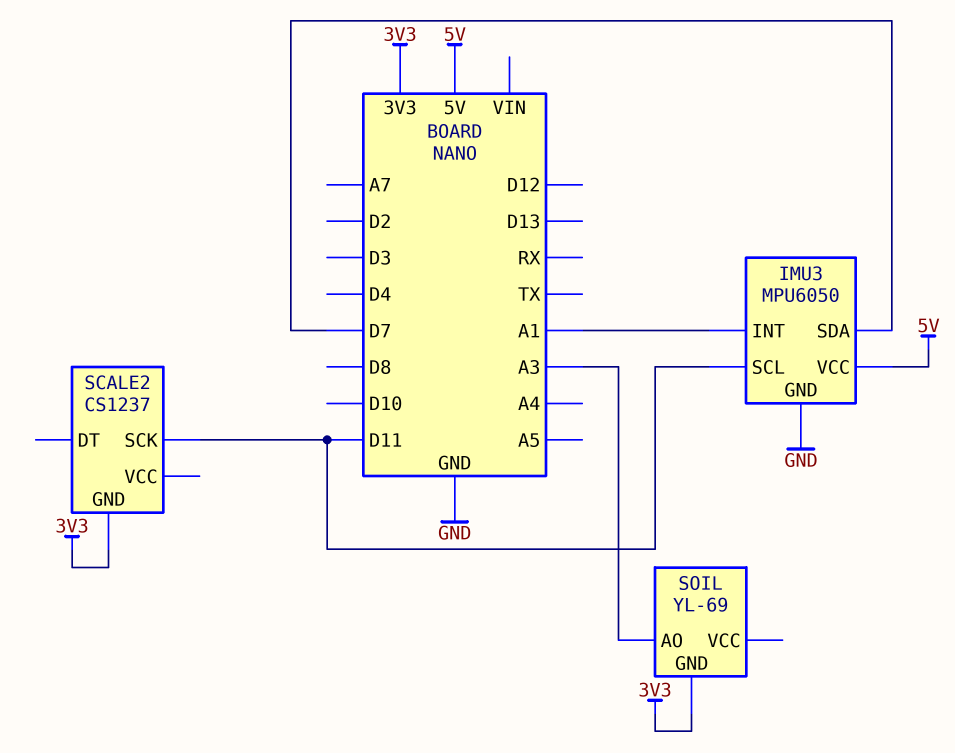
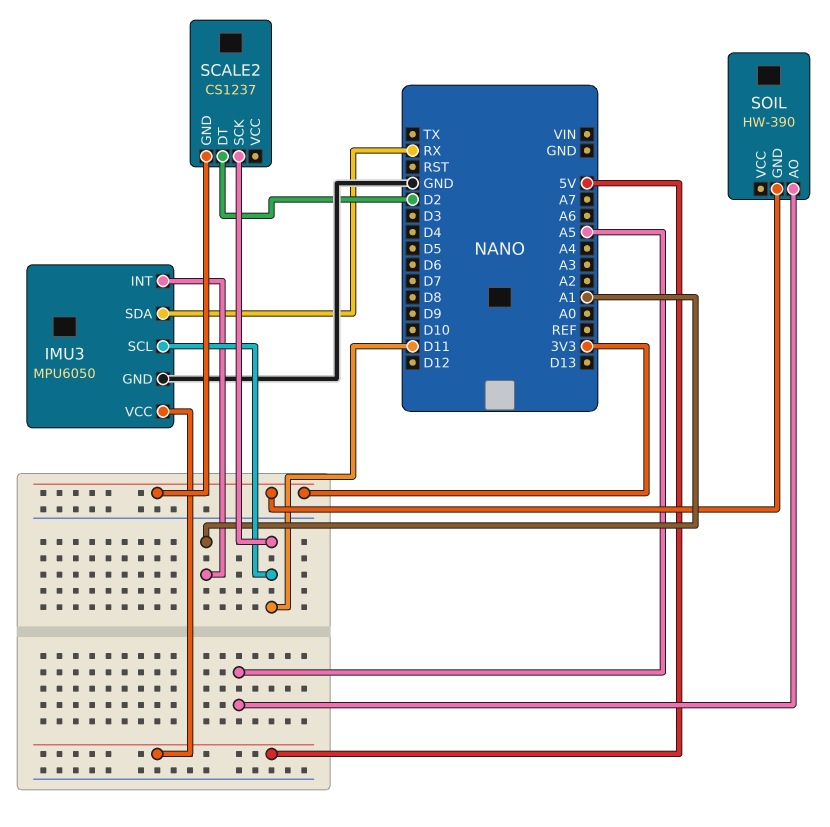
IMU3 pin SDA: D7 -> RX
SCALE2 pin DT: none -> D2
SOIL: YL-69 -> HW-390
SOIL pin AO: A3 -> A5

